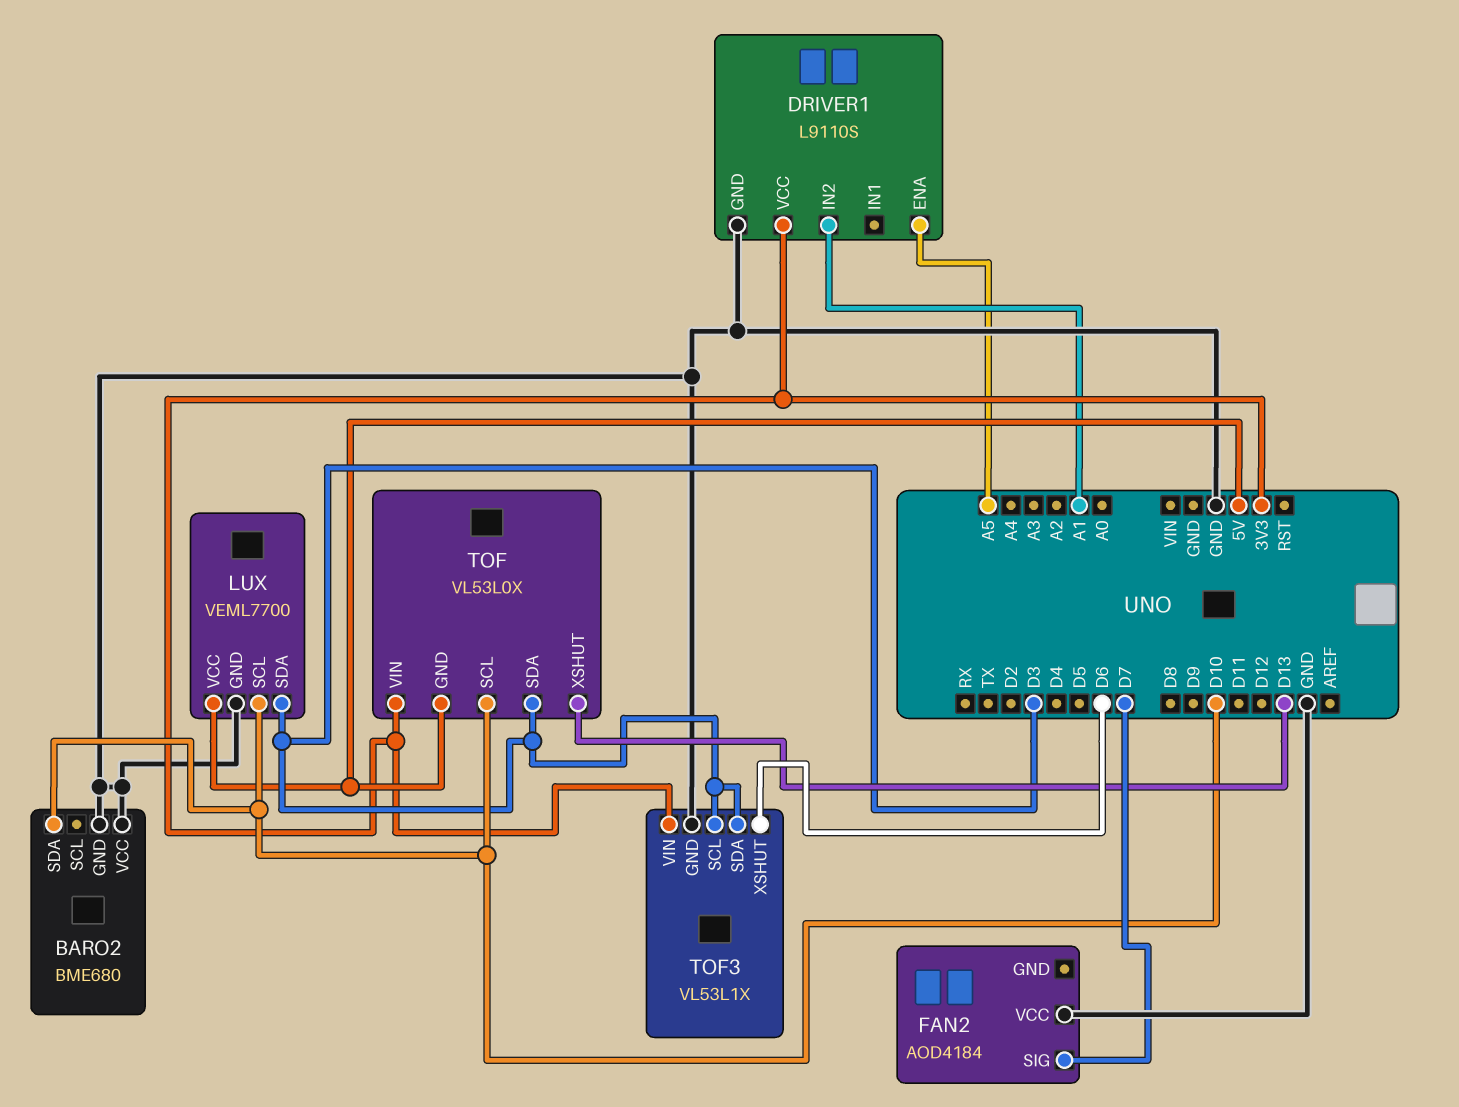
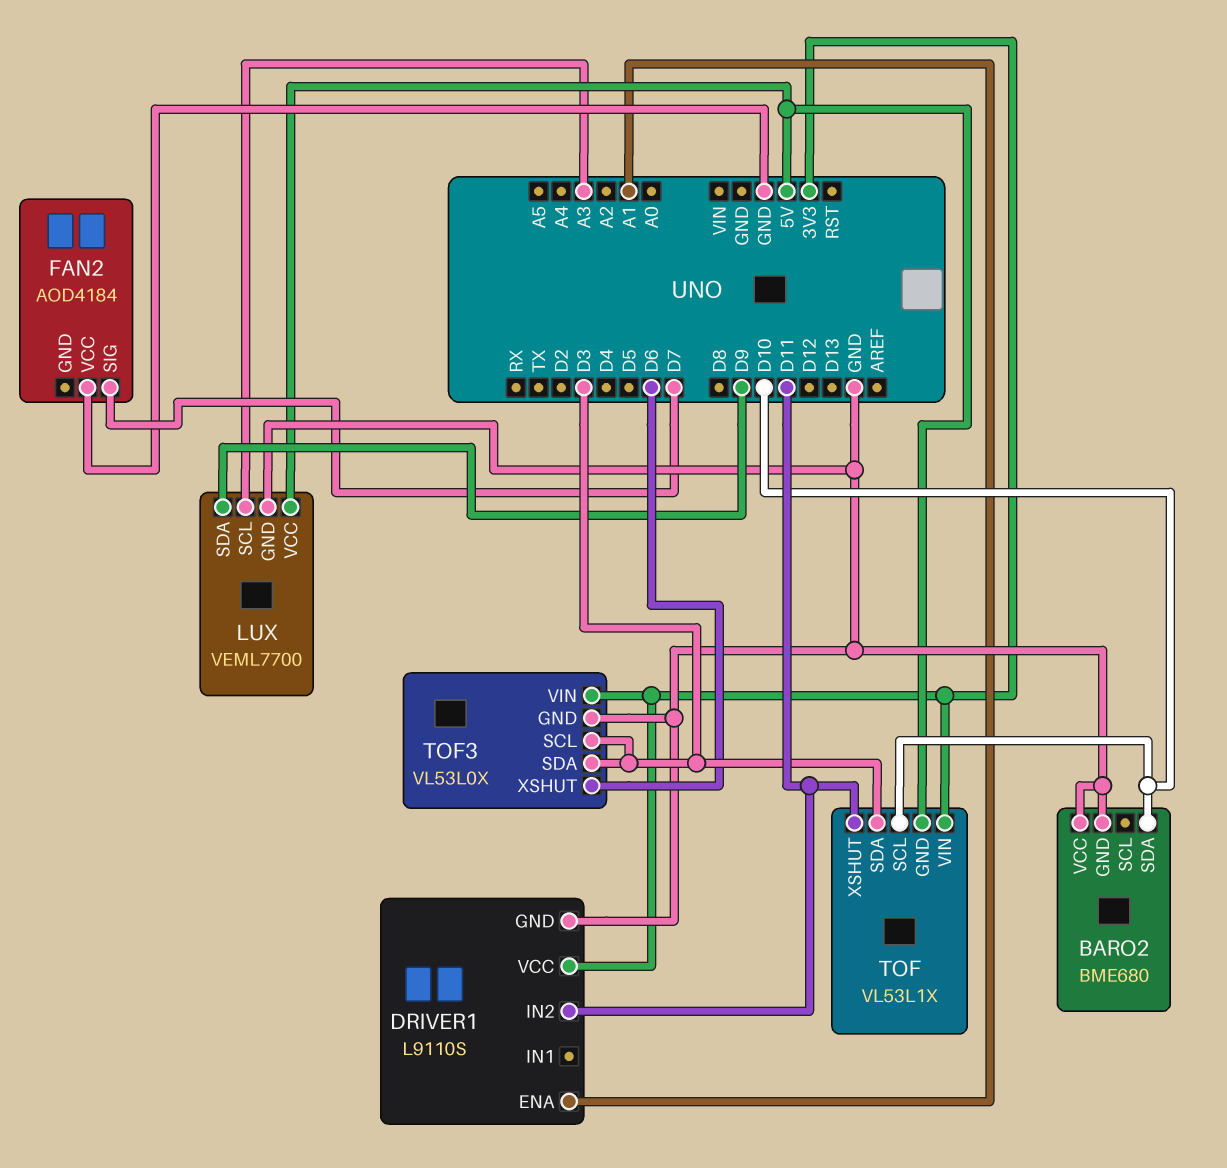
DRIVER1 pin ENA: A5 -> A1
DRIVER1 pin IN2: A1 -> D11
LUX pin SCL: D10 -> A3
LUX pin SDA: D3 -> D9
TOF: VL53L0X -> VL53L1X
TOF pin XSHUT: D13 -> D11
TOF3: VL53L1X -> VL53L0X

